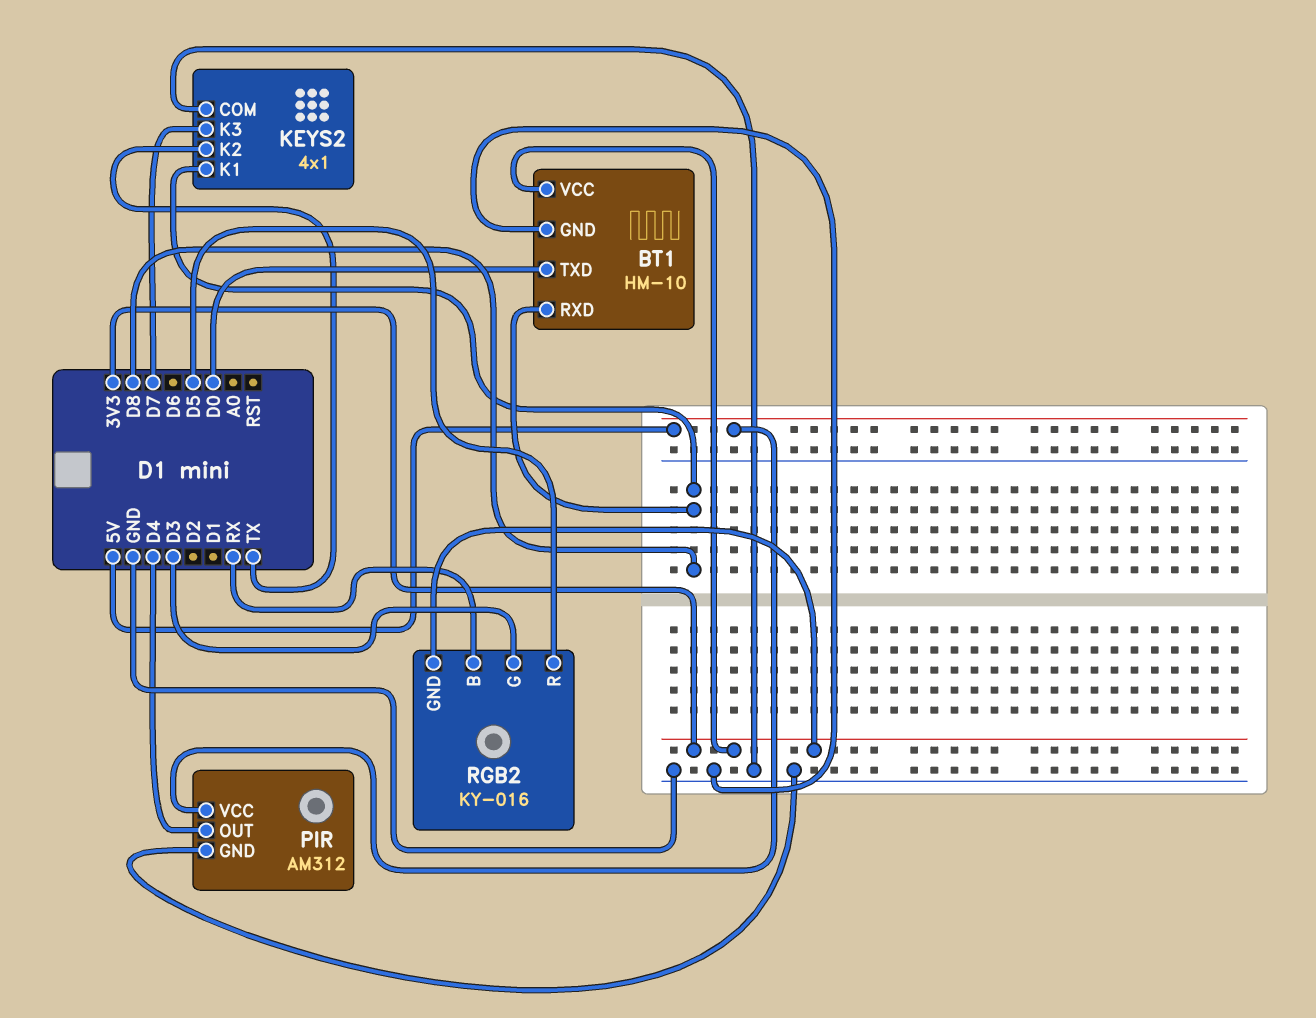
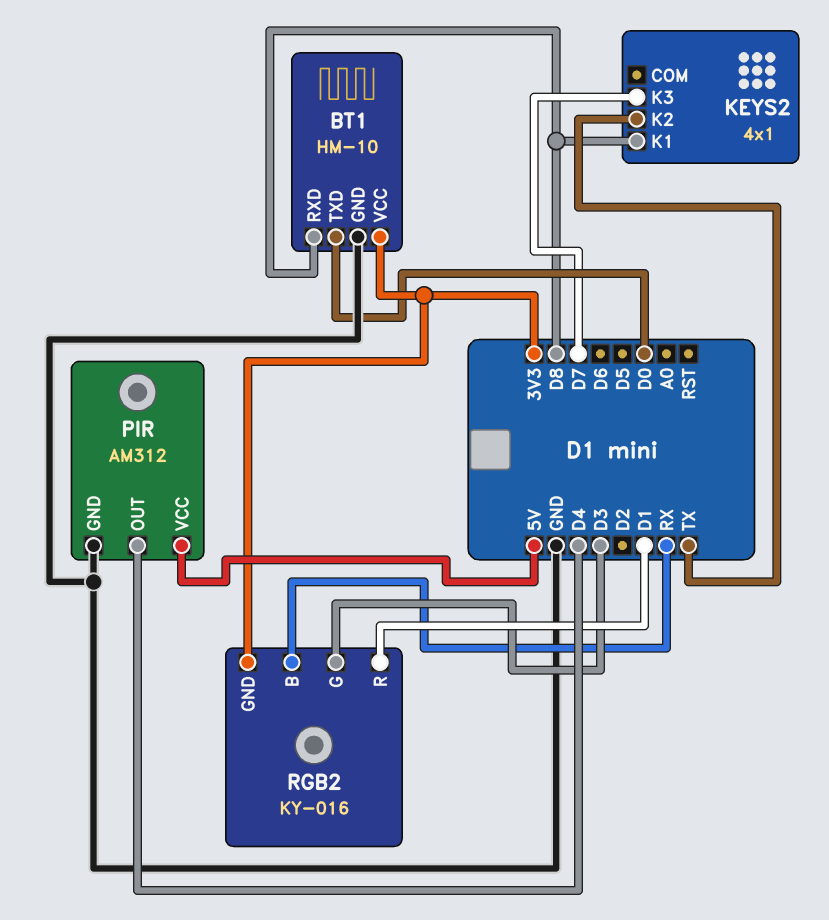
KEYS2 pin COM: GND -> none
RGB2 pin R: D5 -> D1

